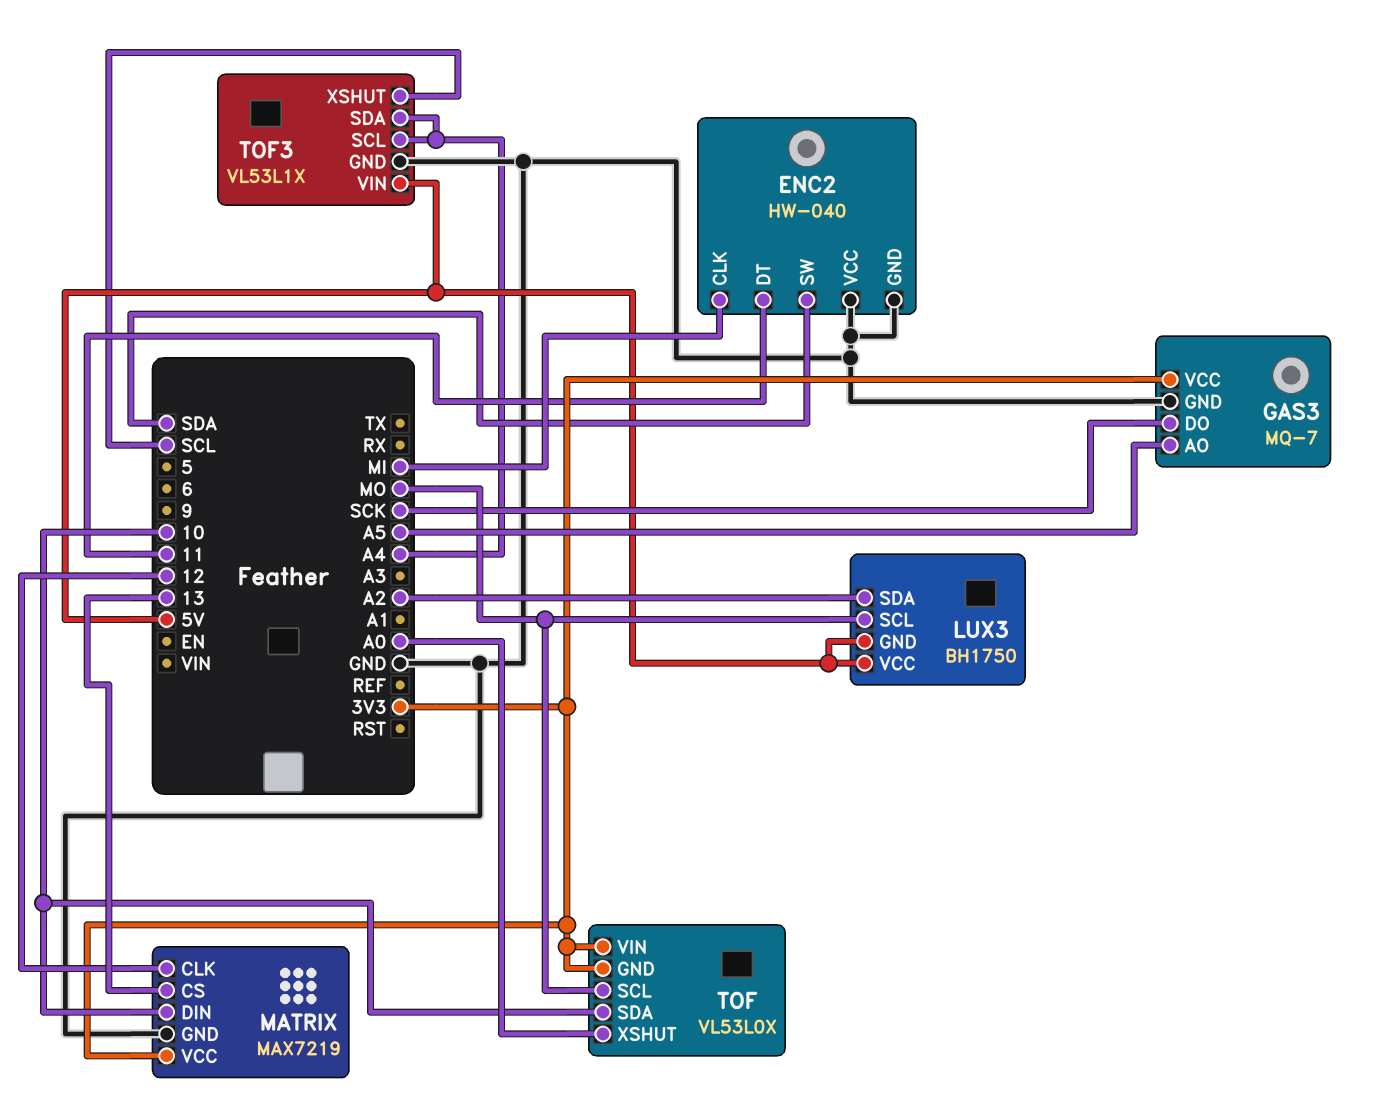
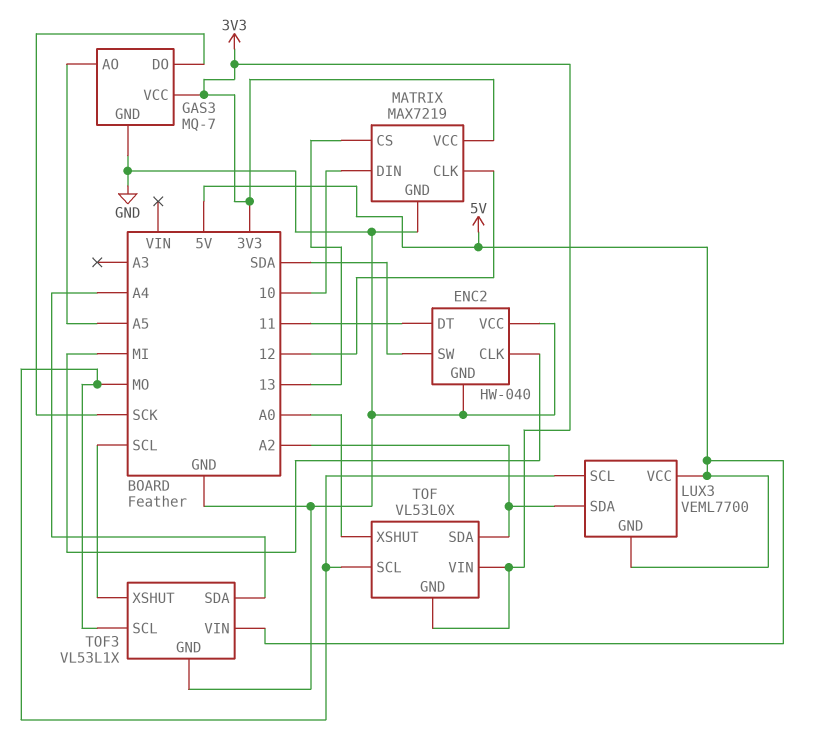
LUX3: BH1750 -> VEML7700
TOF pin SDA: 10 -> A2
TOF3 pin SCL: A4 -> MO

